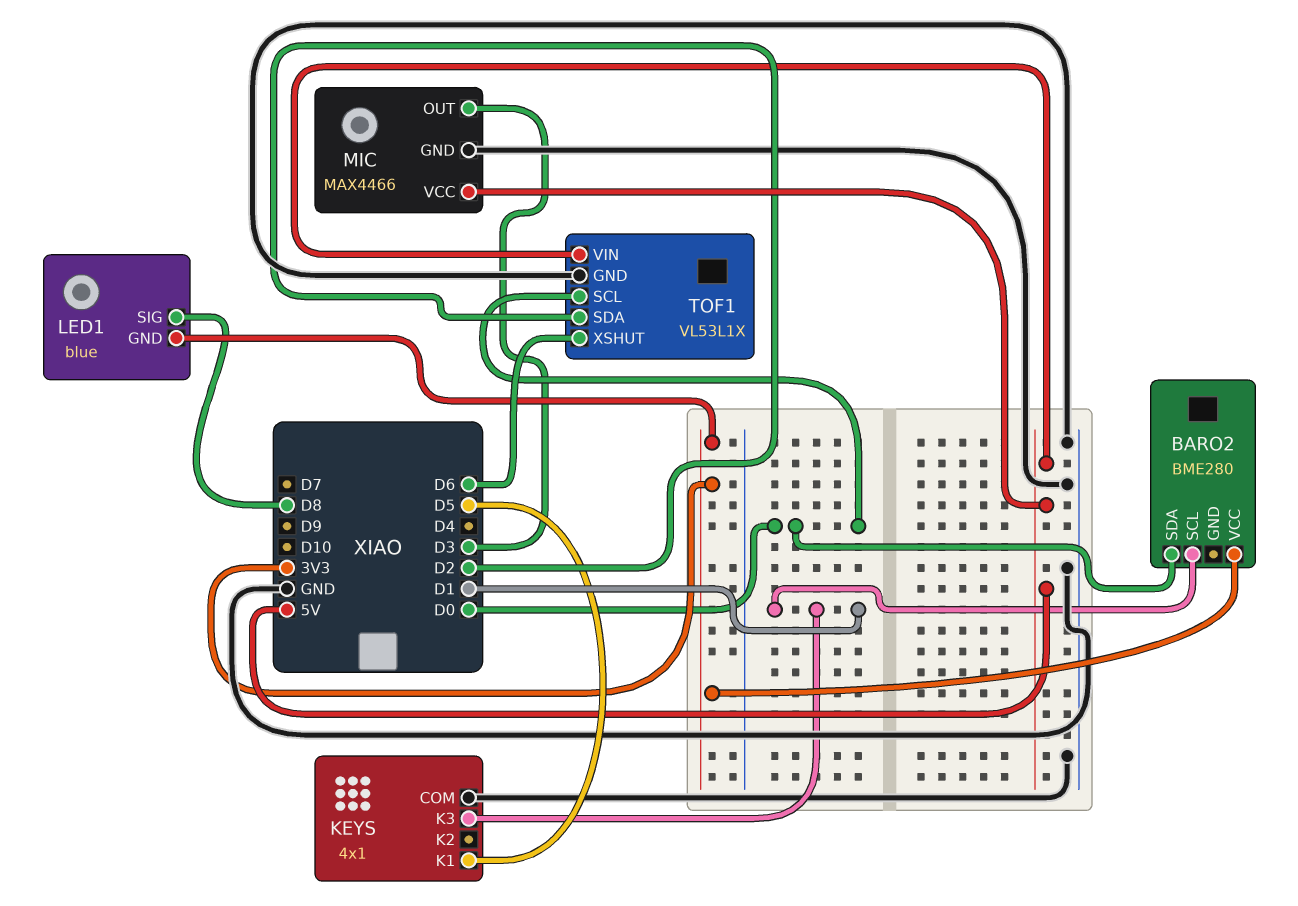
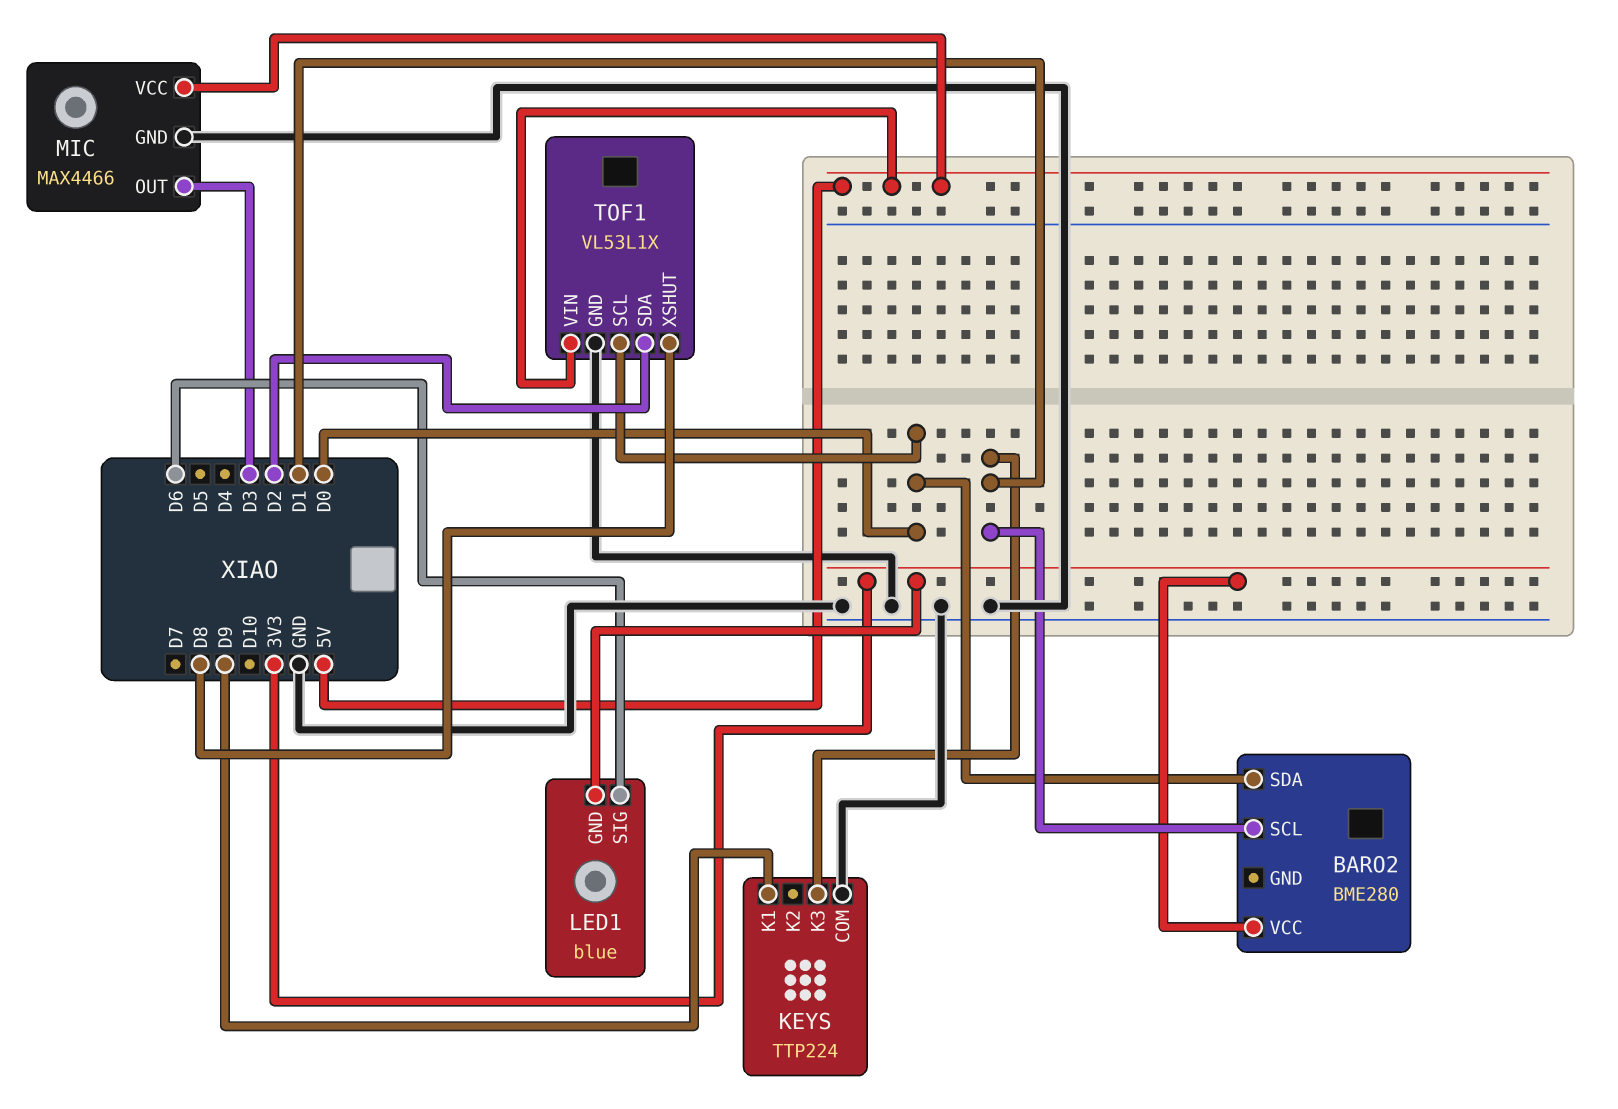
KEYS: 4x1 -> TTP224
KEYS pin K1: D5 -> D9
LED1 pin SIG: D8 -> D6
TOF1 pin XSHUT: D6 -> D8

